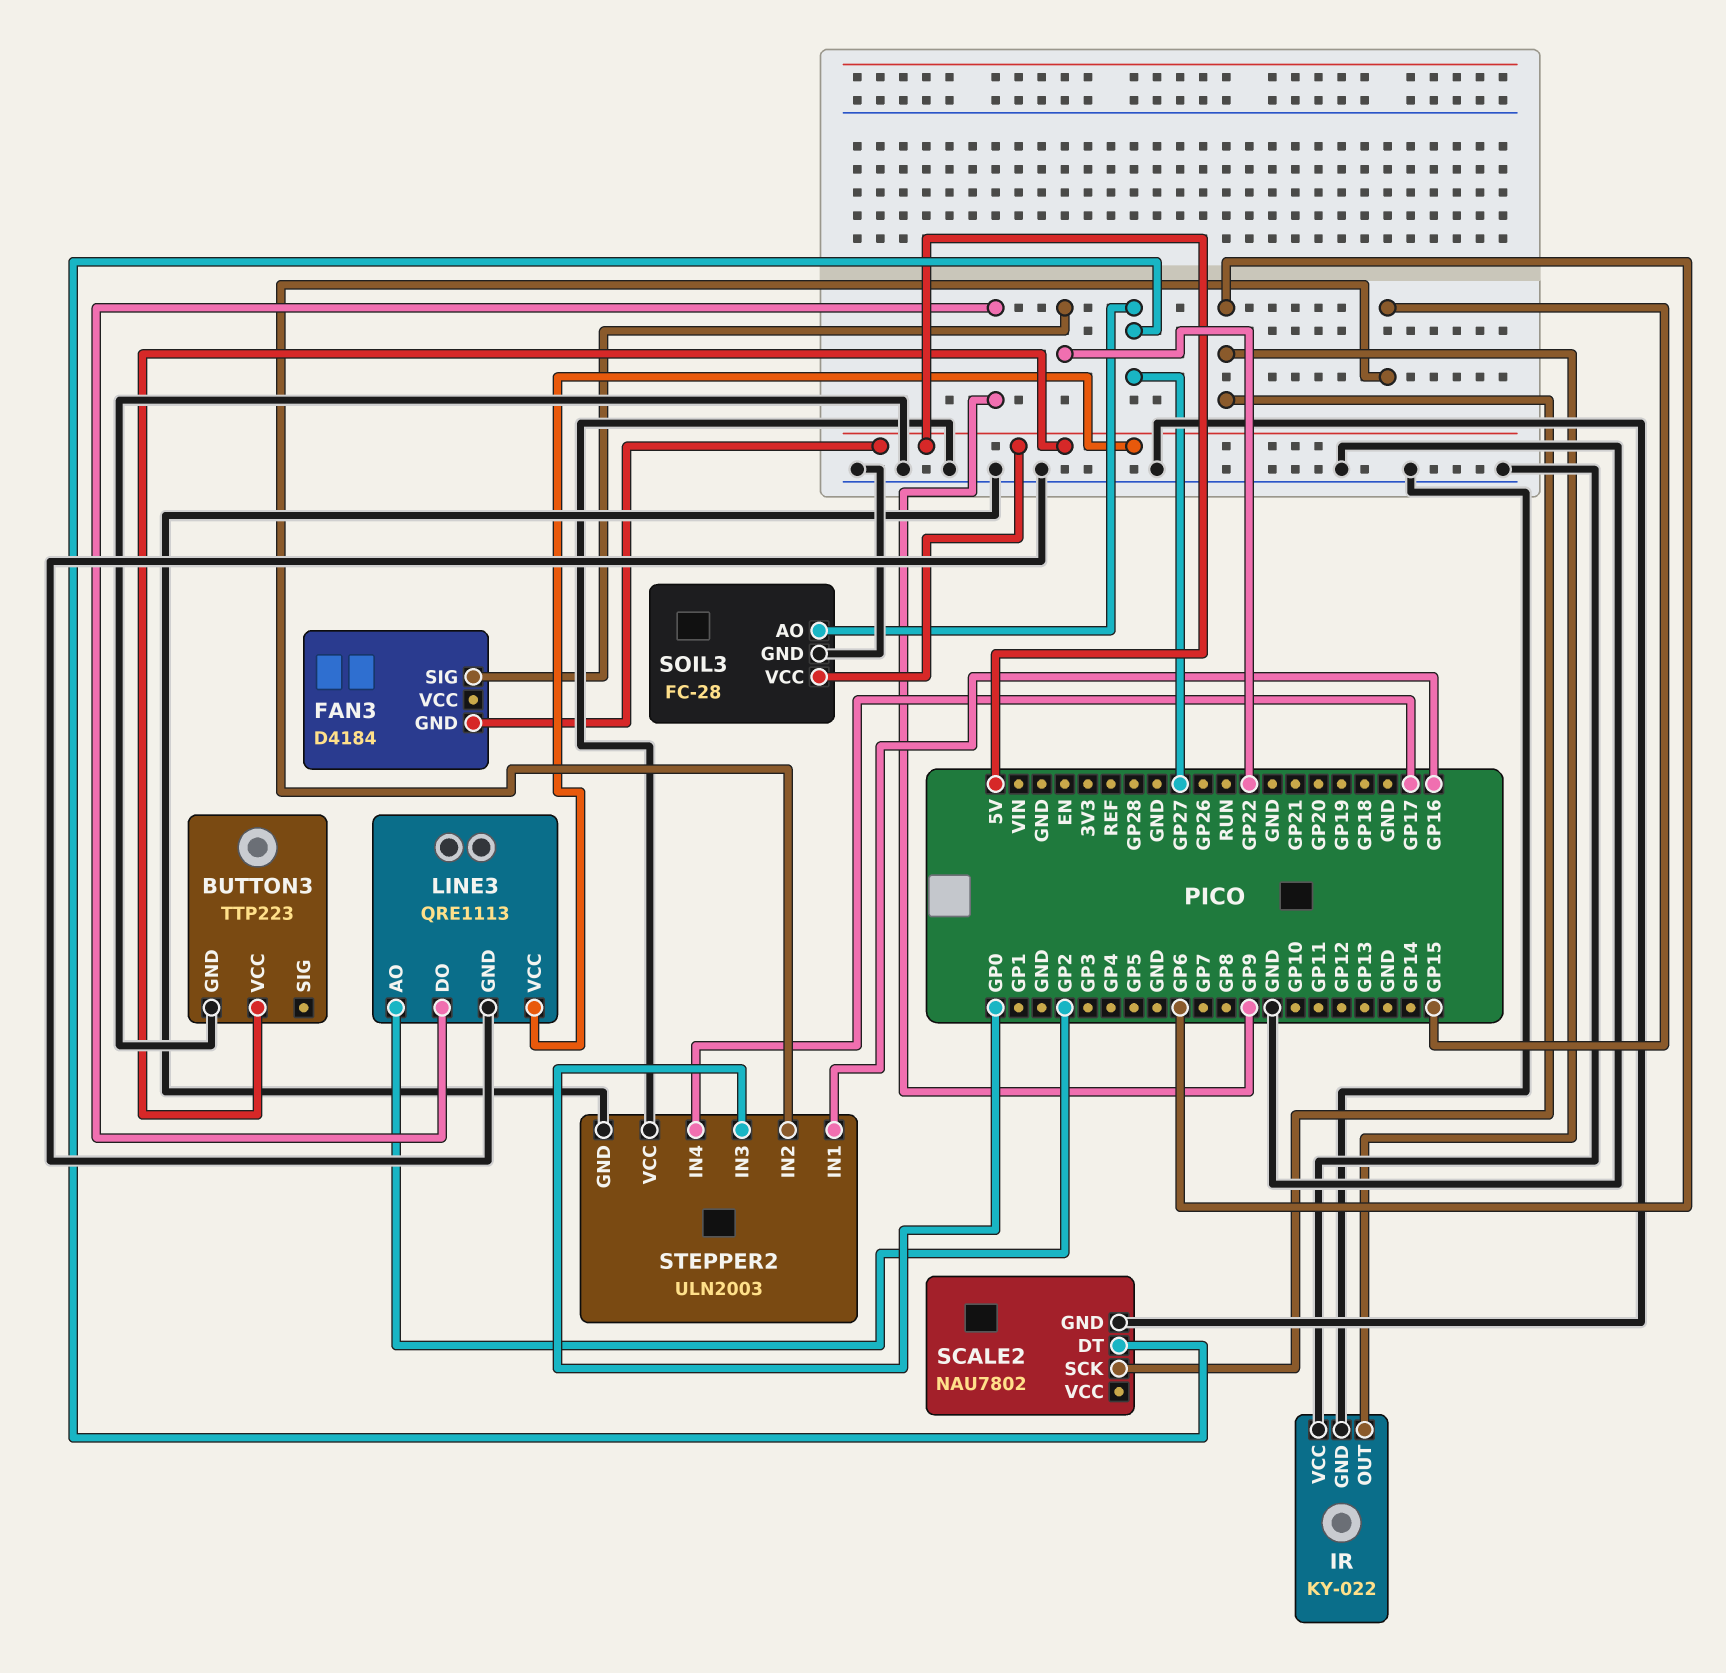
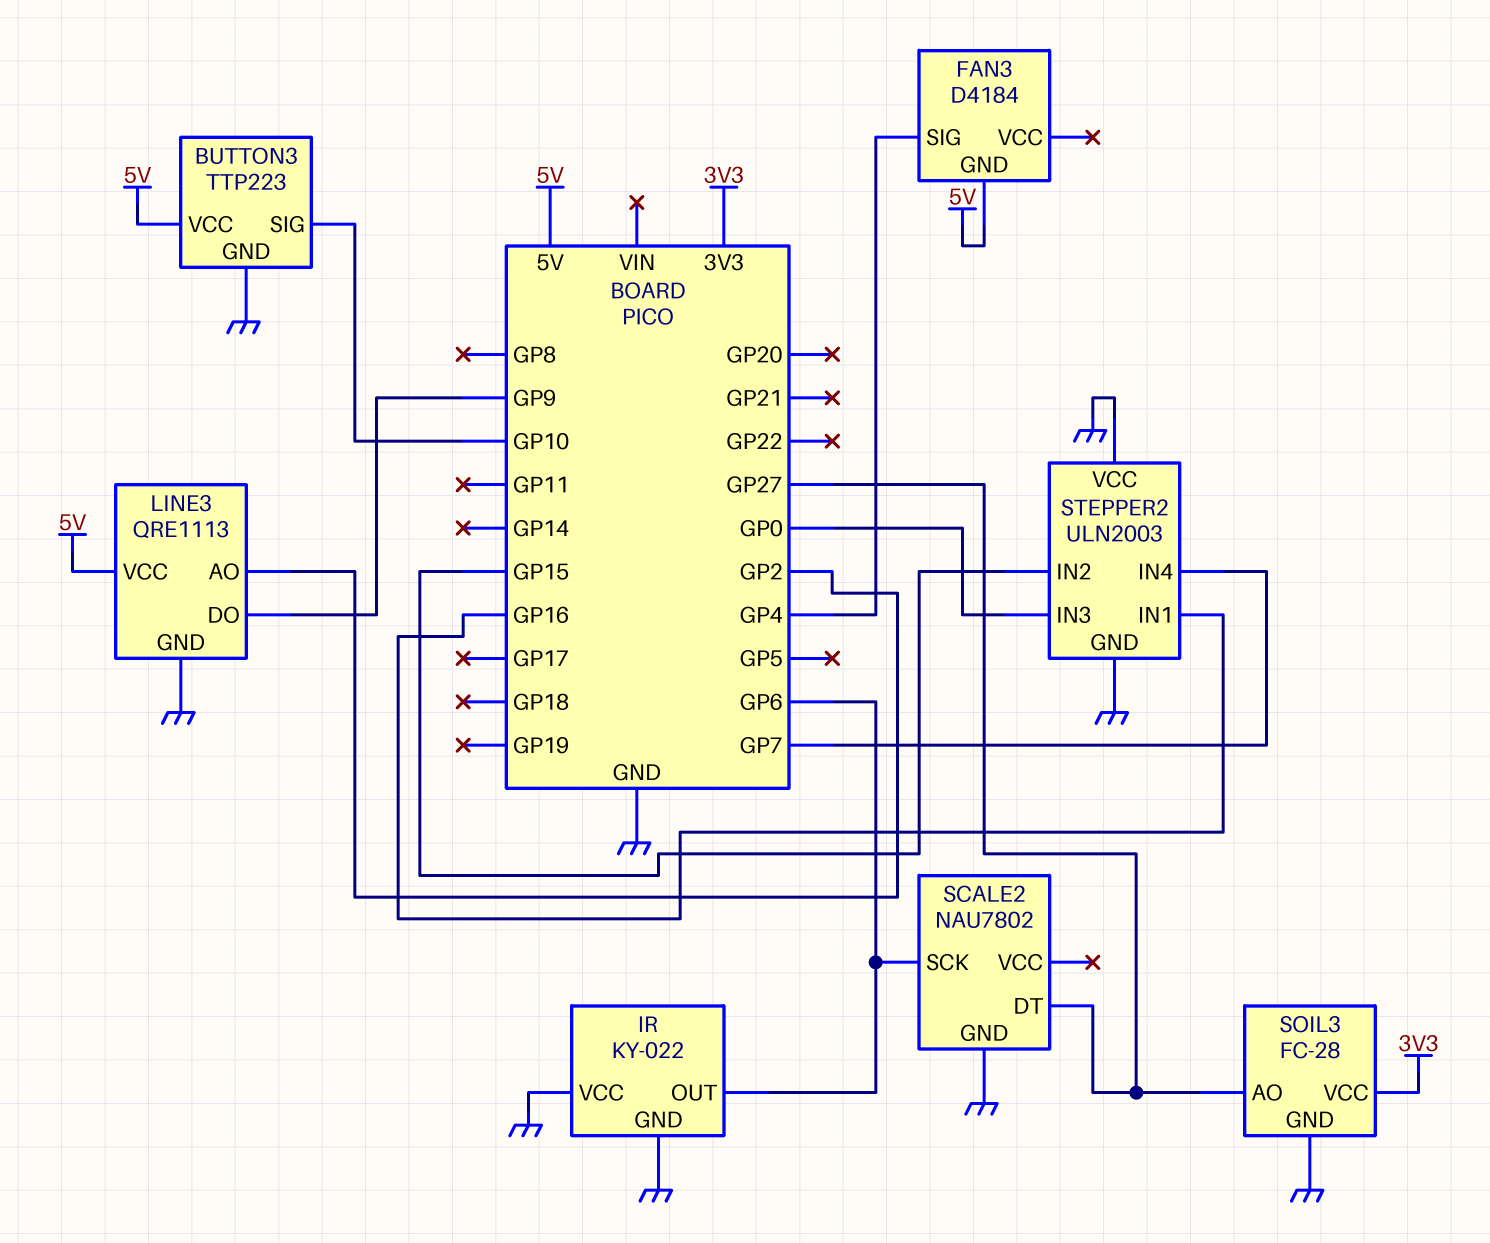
BUTTON3 pin SIG: none -> GP10
FAN3 pin SIG: GP22 -> GP4
SOIL3 pin VCC: 5V -> 3V3
STEPPER2 pin IN4: GP17 -> GP7

